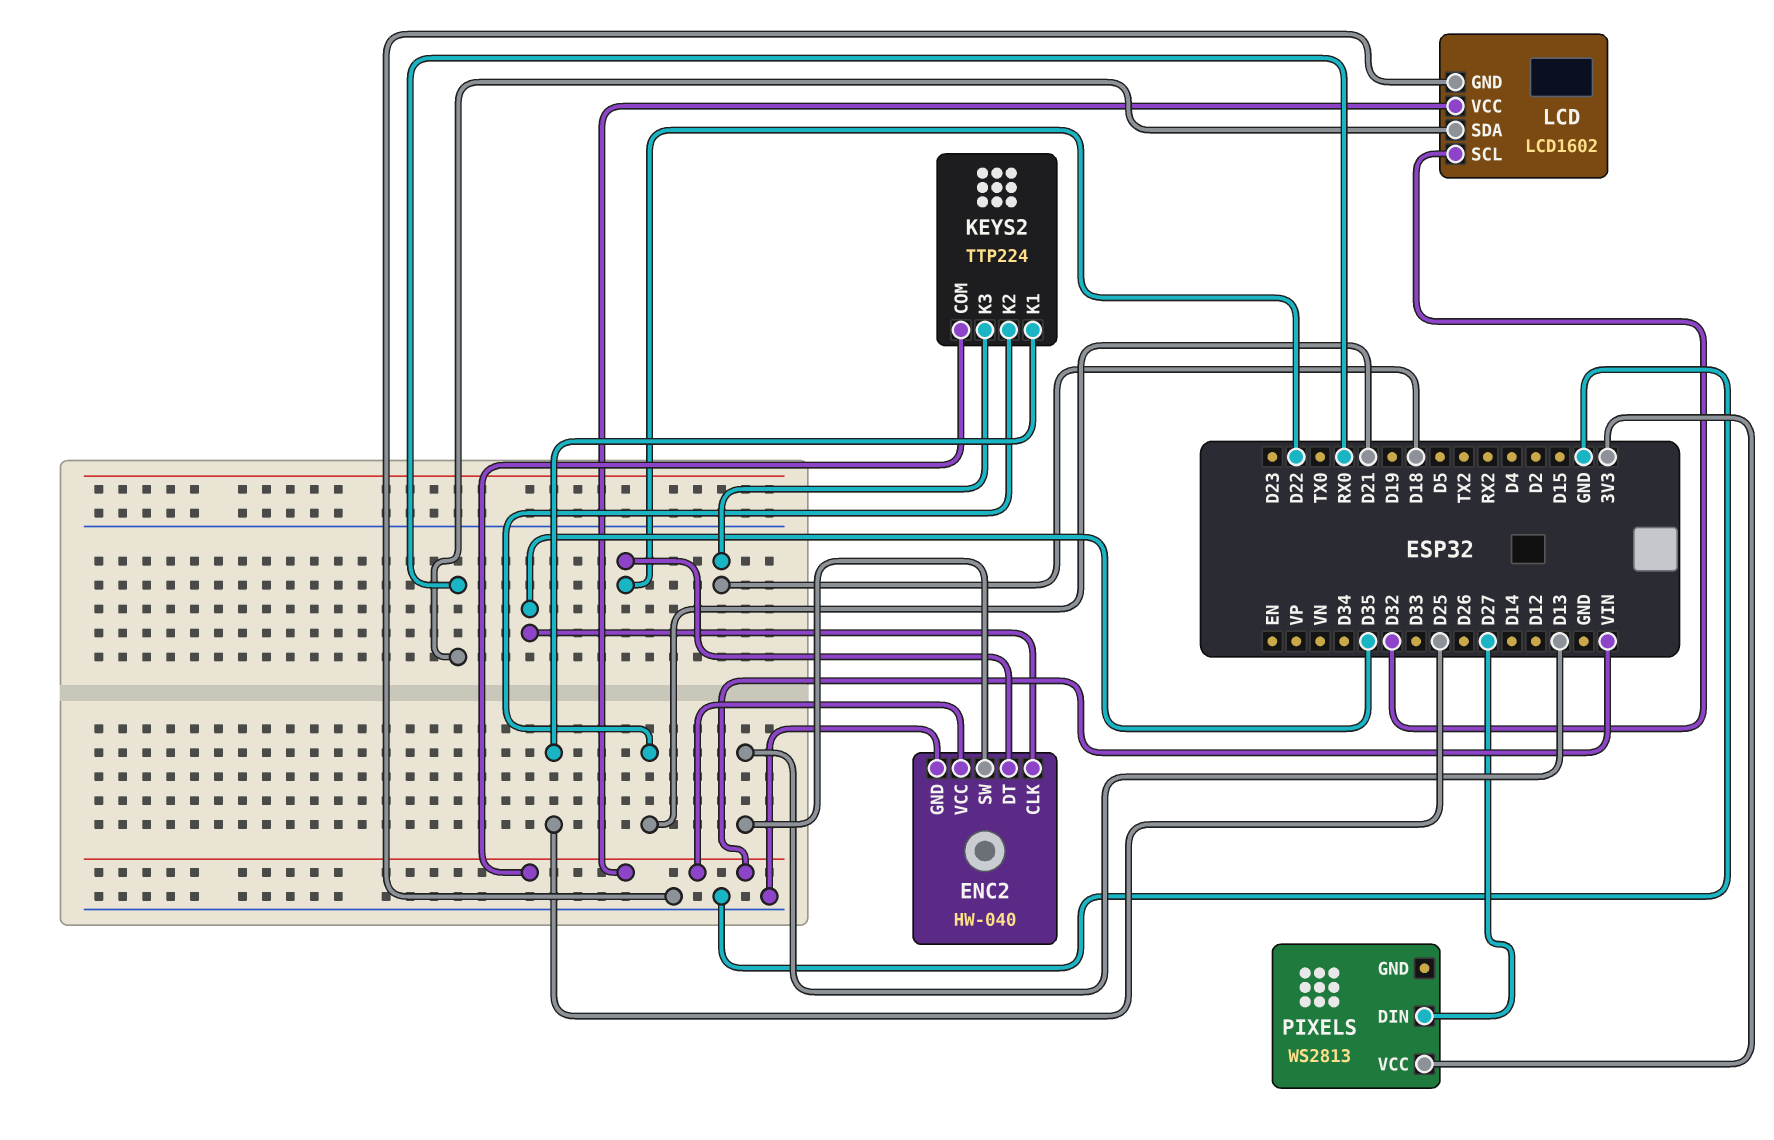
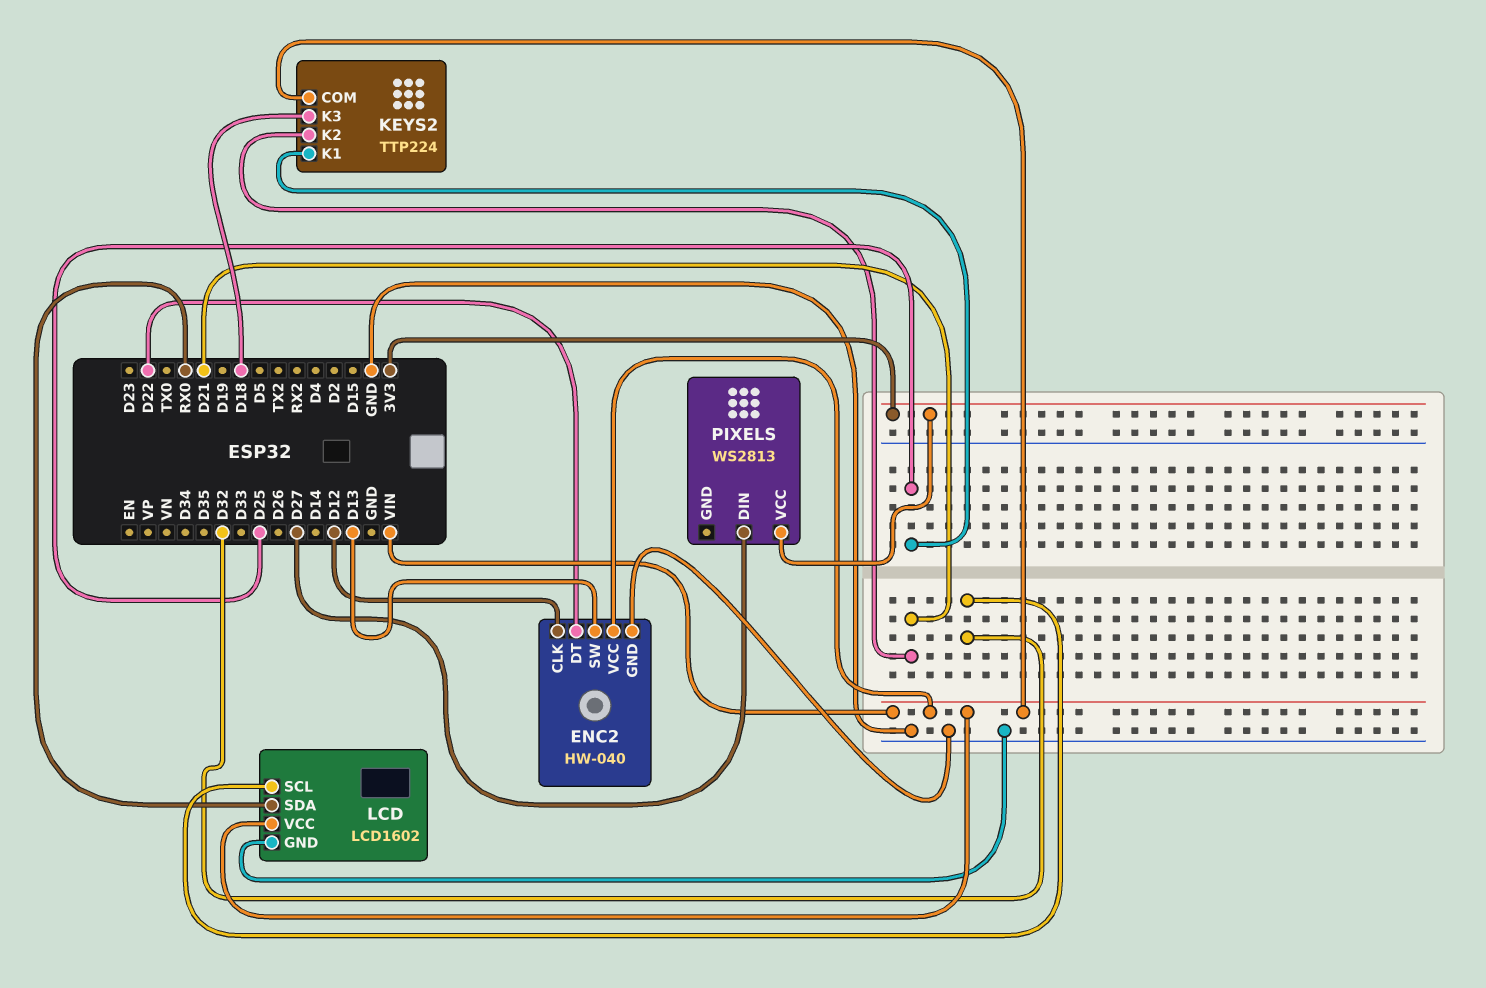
ENC2 pin CLK: D35 -> D12

